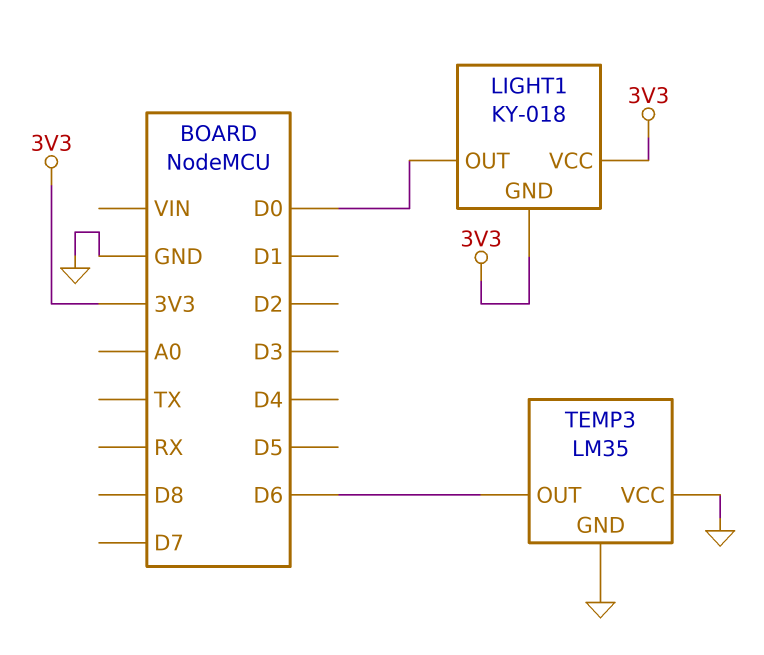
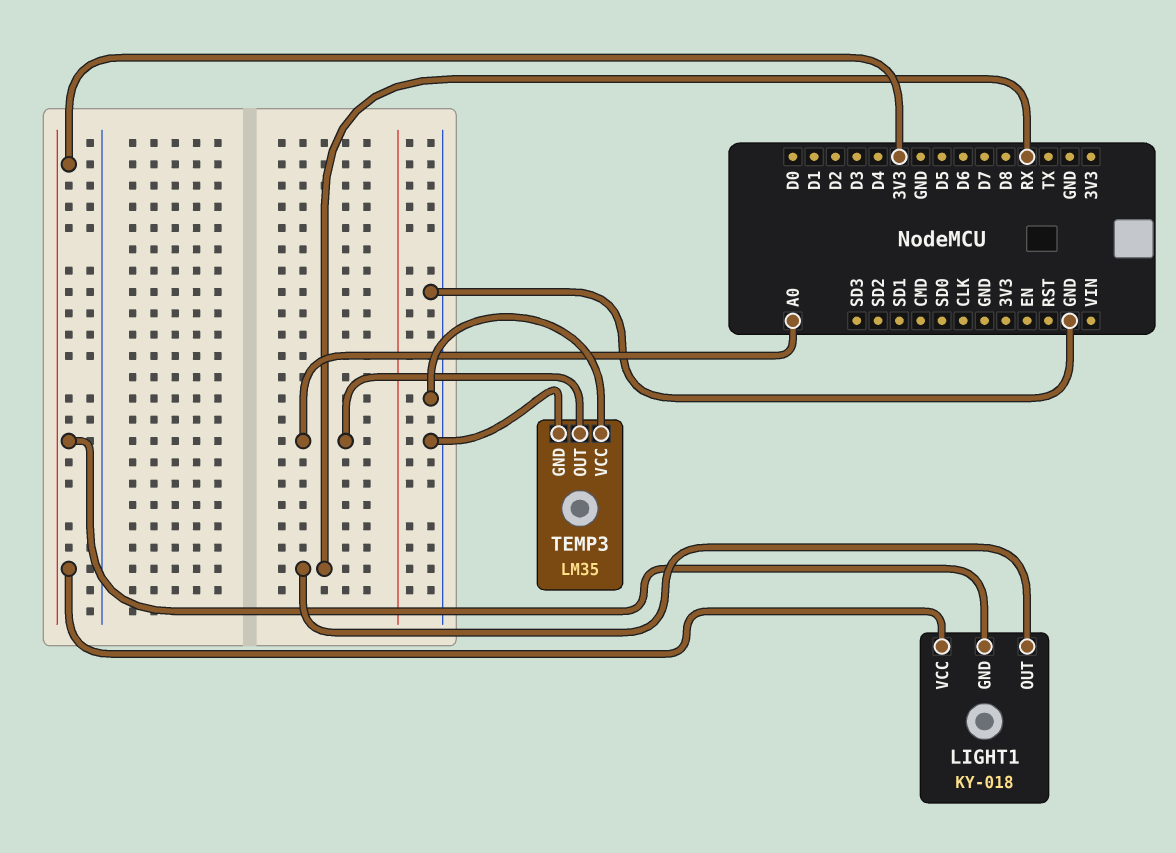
LIGHT1 pin OUT: D0 -> RX
TEMP3 pin OUT: D6 -> A0

